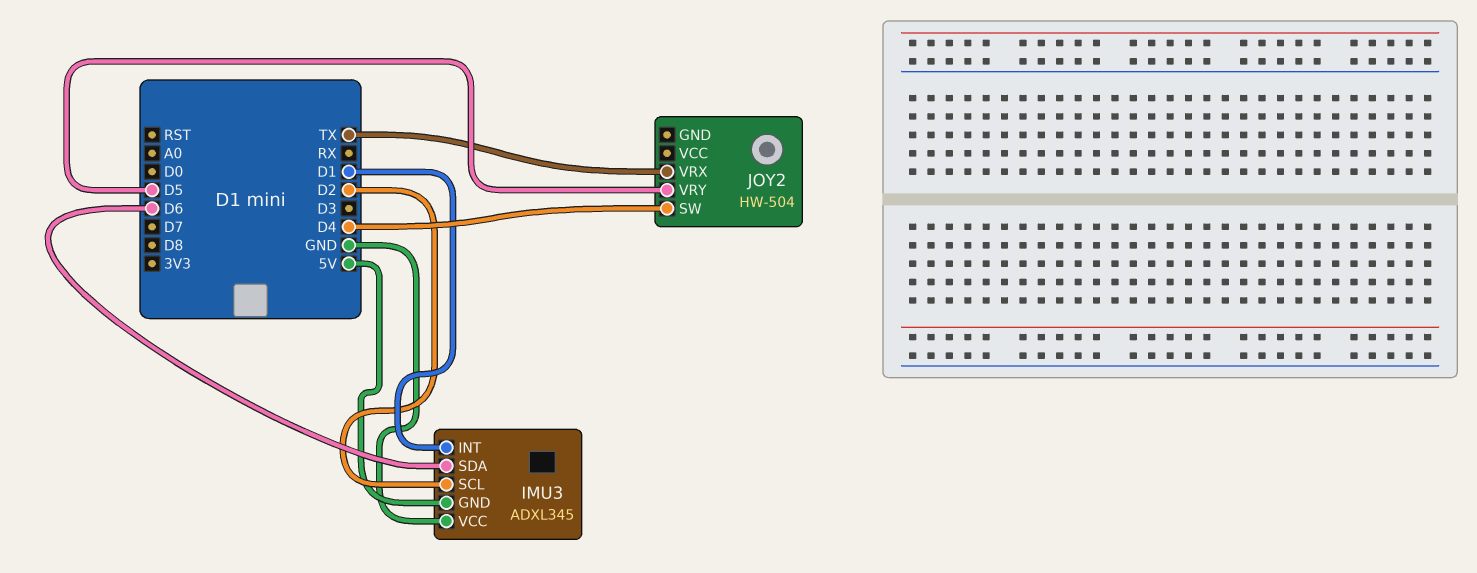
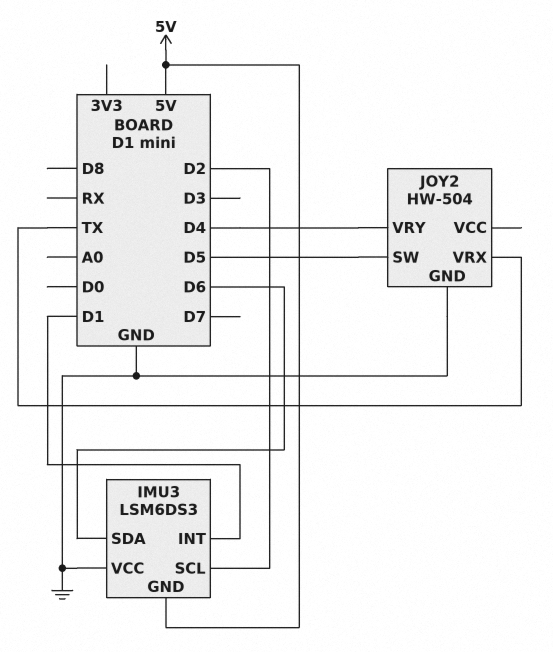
IMU3: ADXL345 -> LSM6DS3
JOY2 pin GND: none -> GND
JOY2 pin SW: D4 -> D5
JOY2 pin VRY: D5 -> D4

